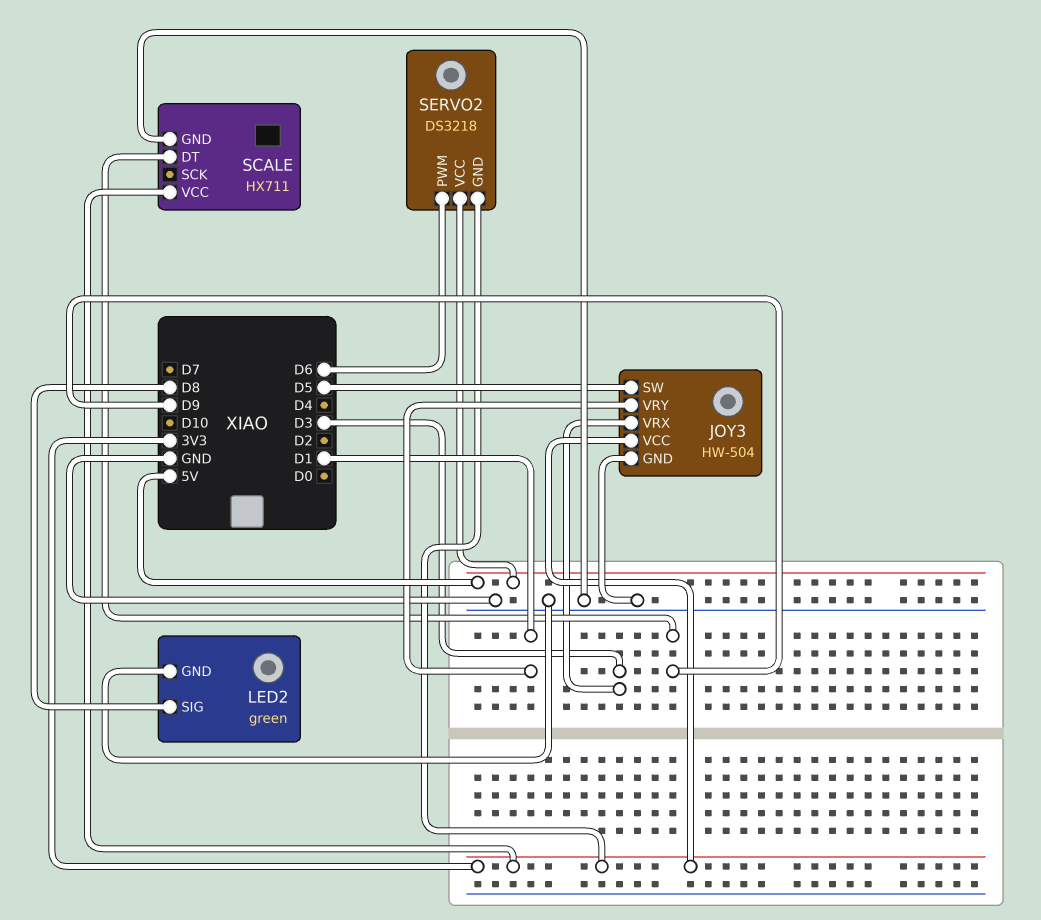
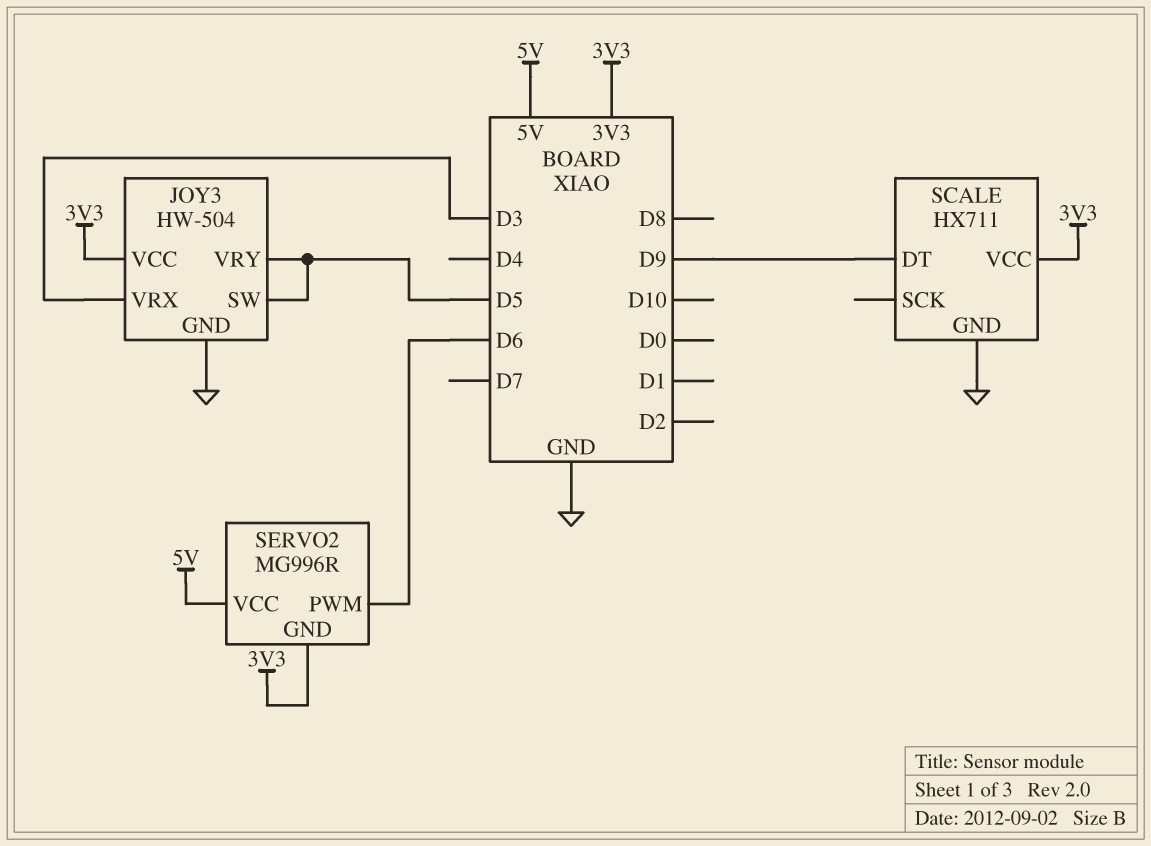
JOY3 pin VRY: D1 -> D5
LED2: green -> none
LED2 pin GND: GND -> none
LED2 pin SIG: D8 -> none
SERVO2: DS3218 -> MG996R

